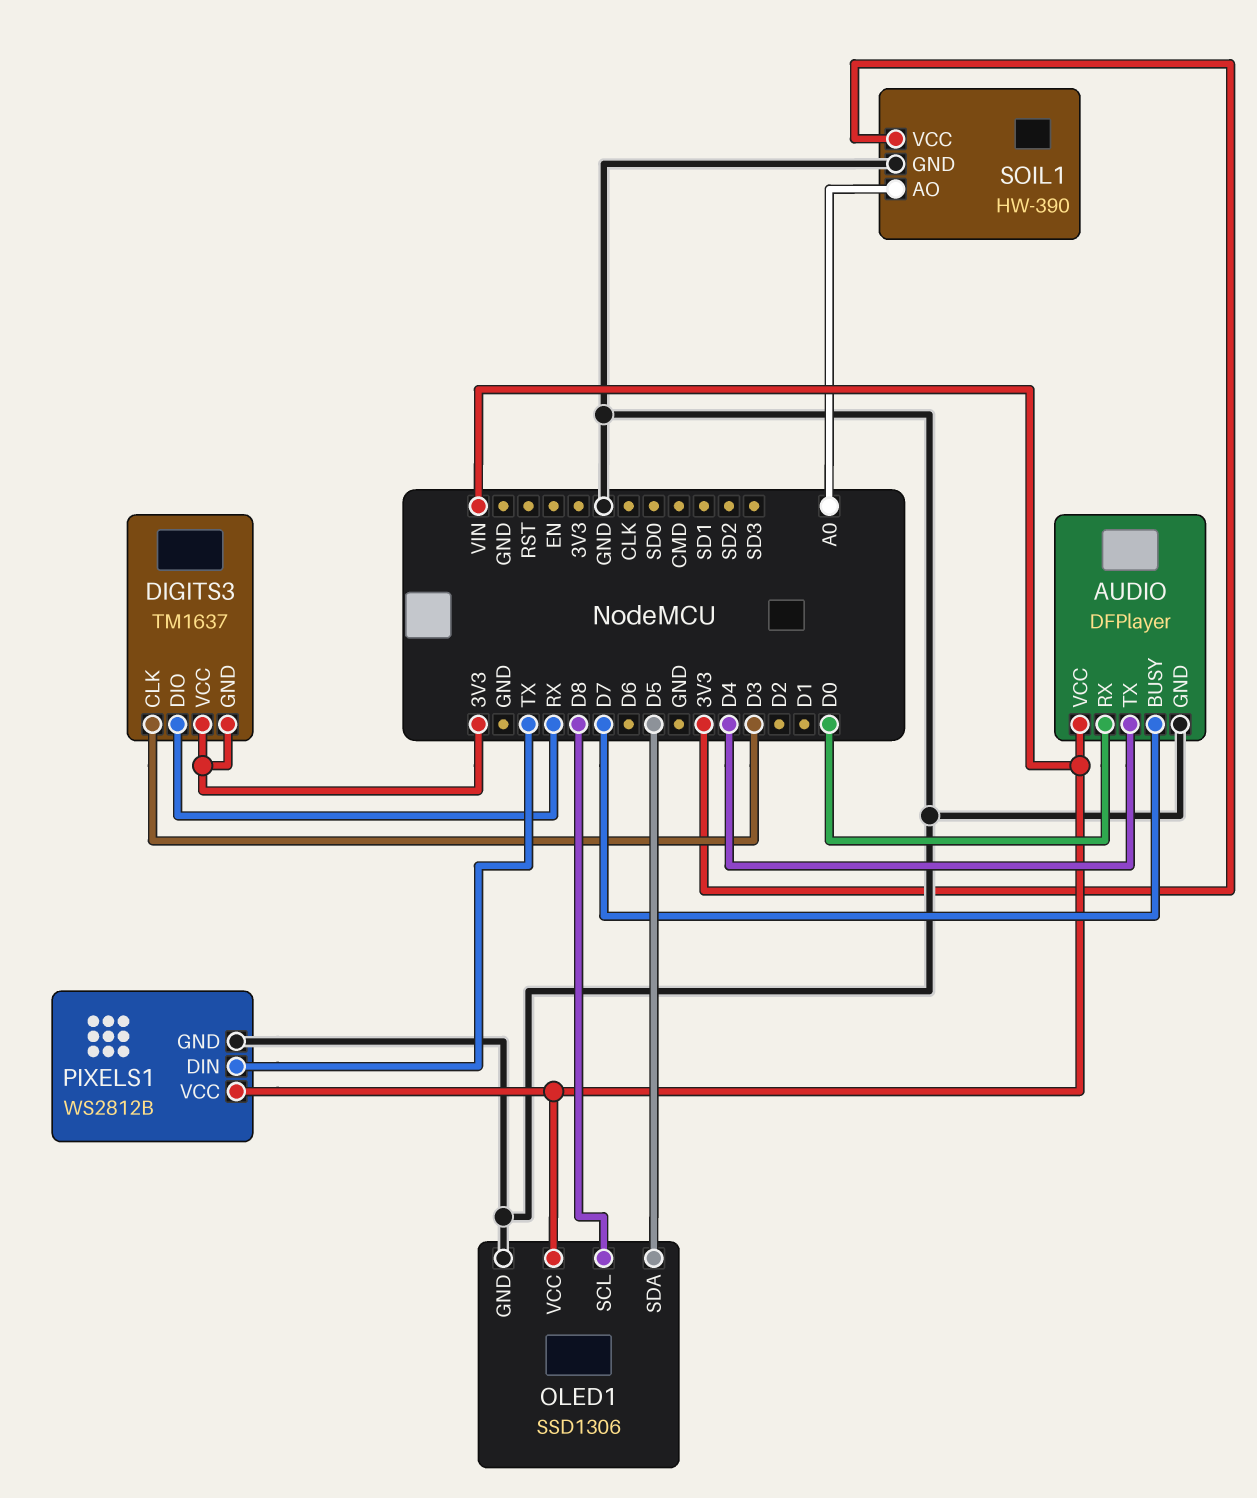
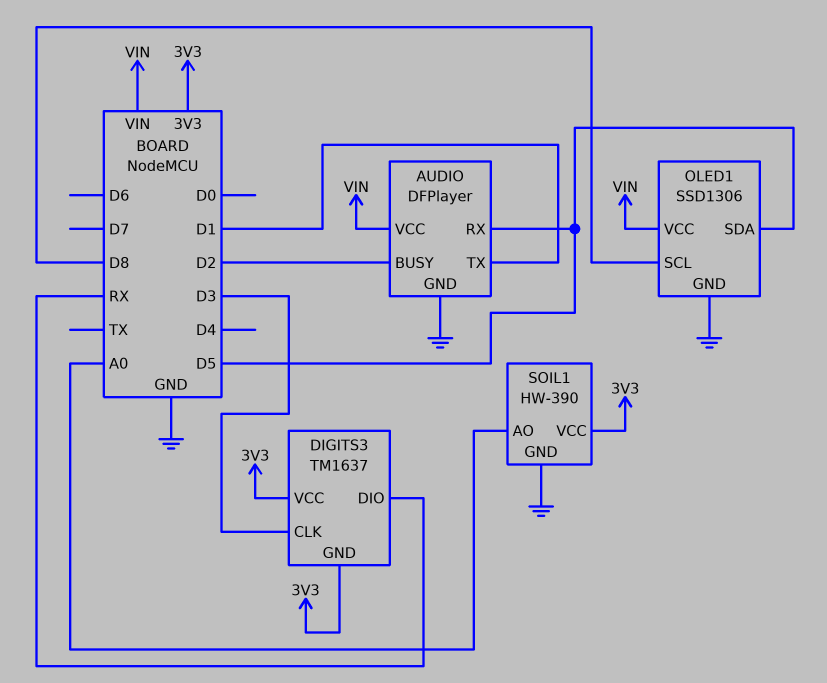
AUDIO pin BUSY: D7 -> D2
AUDIO pin RX: D0 -> D5
AUDIO pin TX: D4 -> D1
PIXELS1: WS2812B -> none
PIXELS1 pin DIN: TX -> none
PIXELS1 pin GND: GND -> none
PIXELS1 pin VCC: VIN -> none

